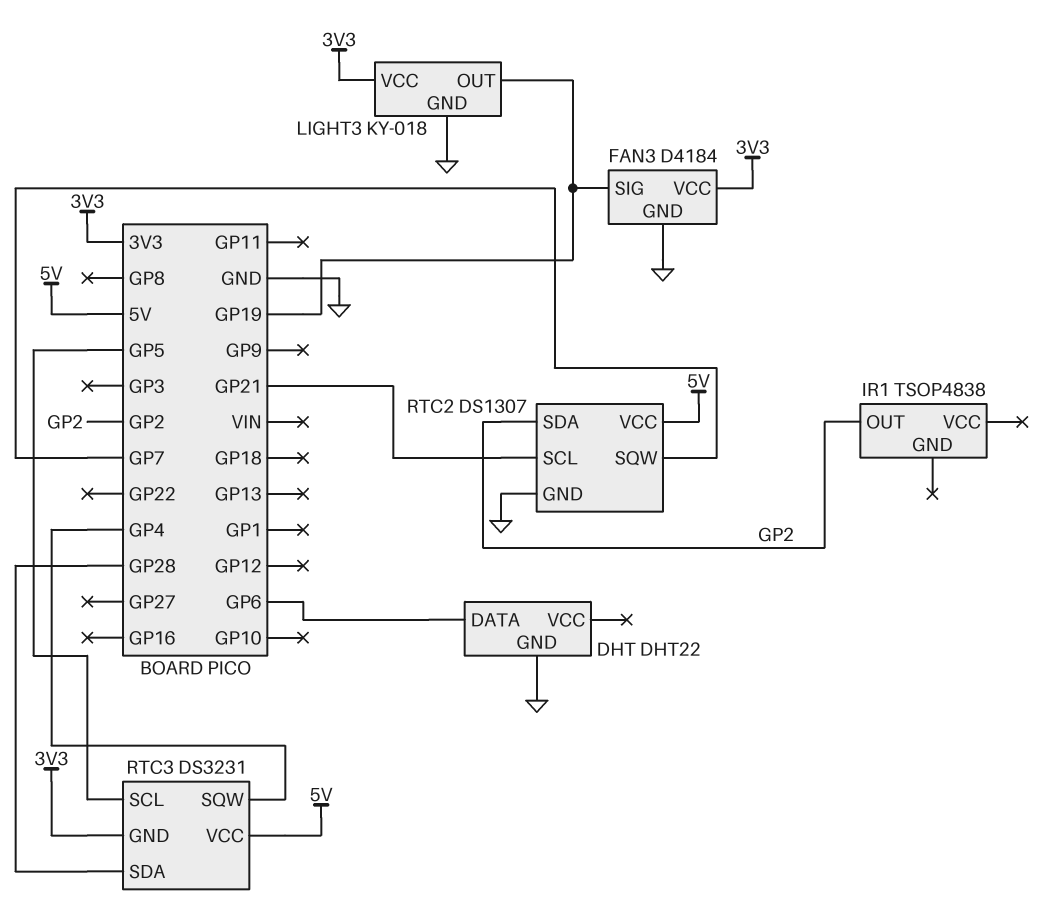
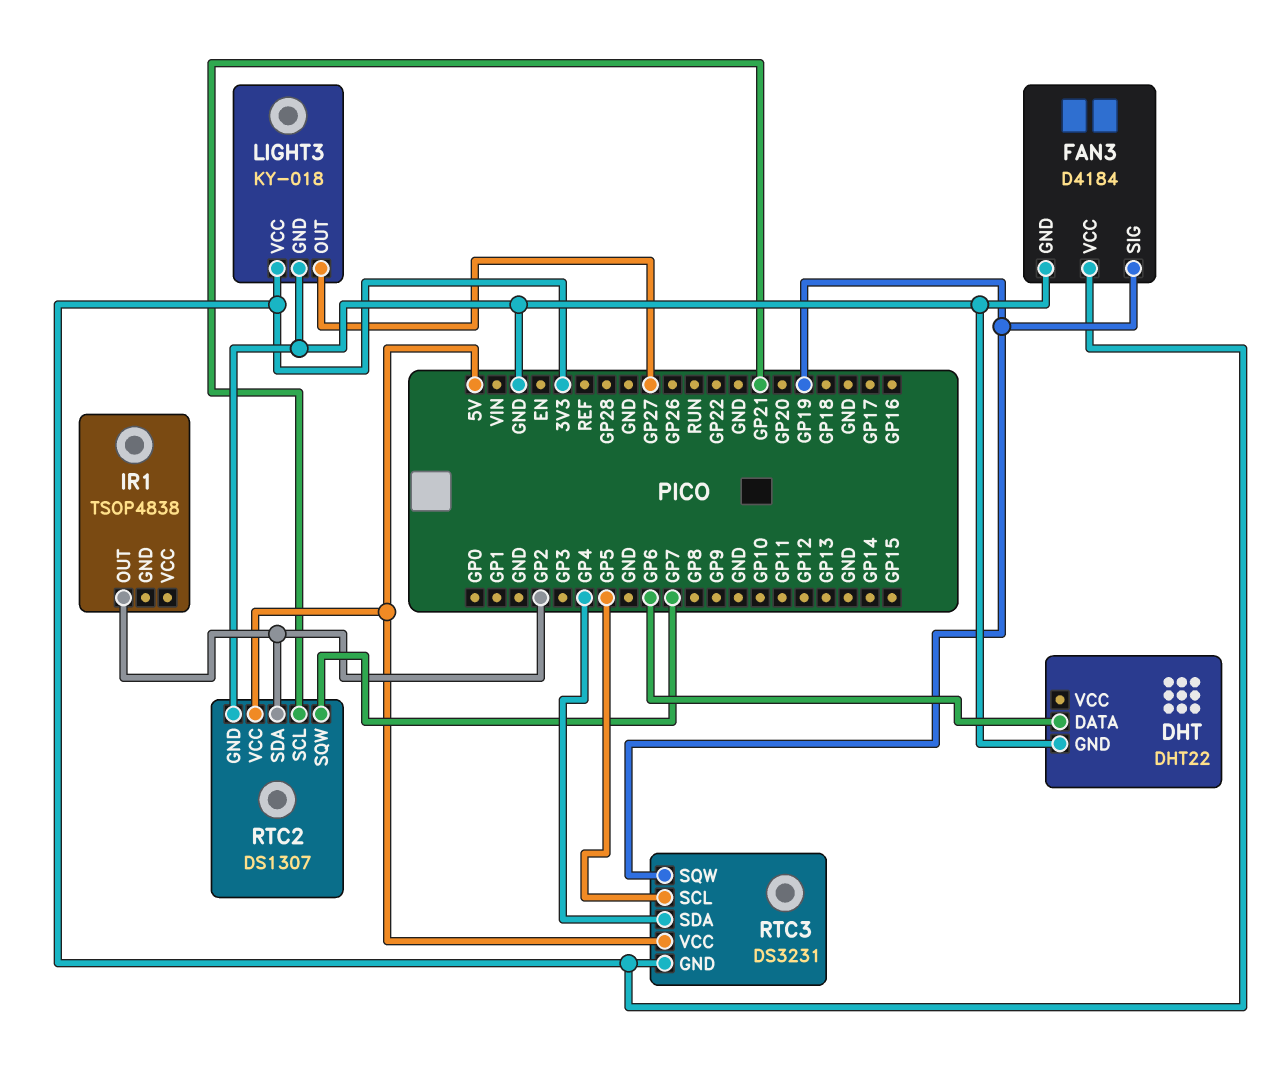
LIGHT3 pin OUT: GP19 -> GP27
RTC3 pin SDA: GP28 -> GP4
RTC3 pin SQW: GP4 -> GP19

